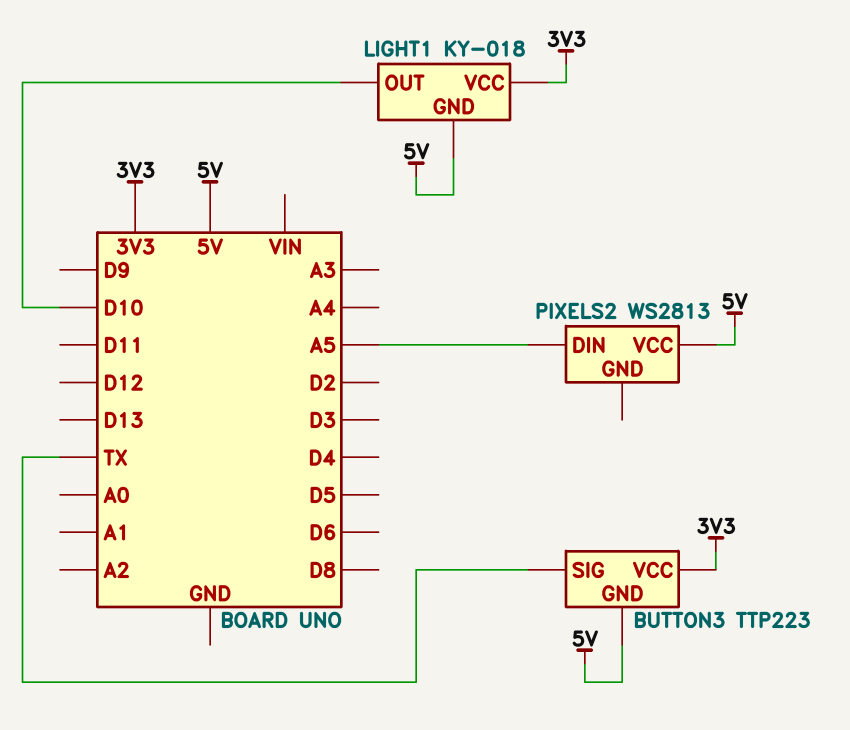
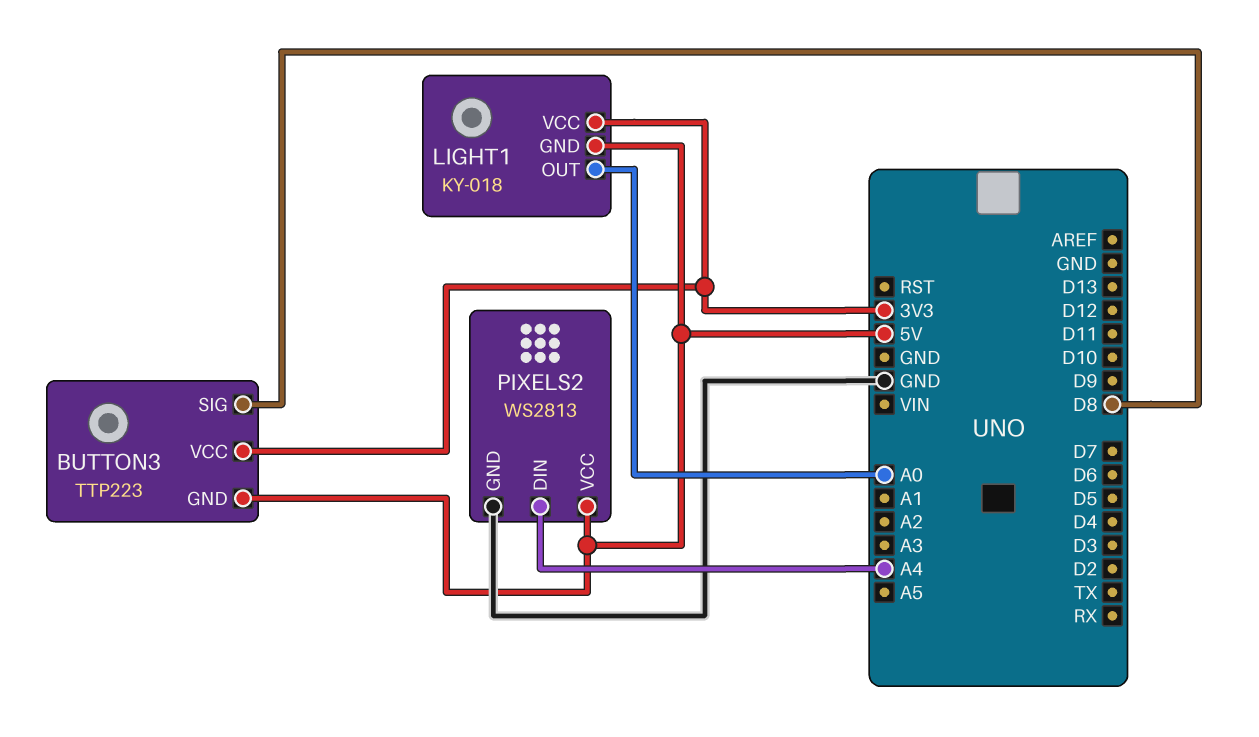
BUTTON3 pin SIG: TX -> D8
LIGHT1 pin OUT: D10 -> A0
PIXELS2 pin DIN: A5 -> A4
PIXELS2 pin GND: none -> GND

